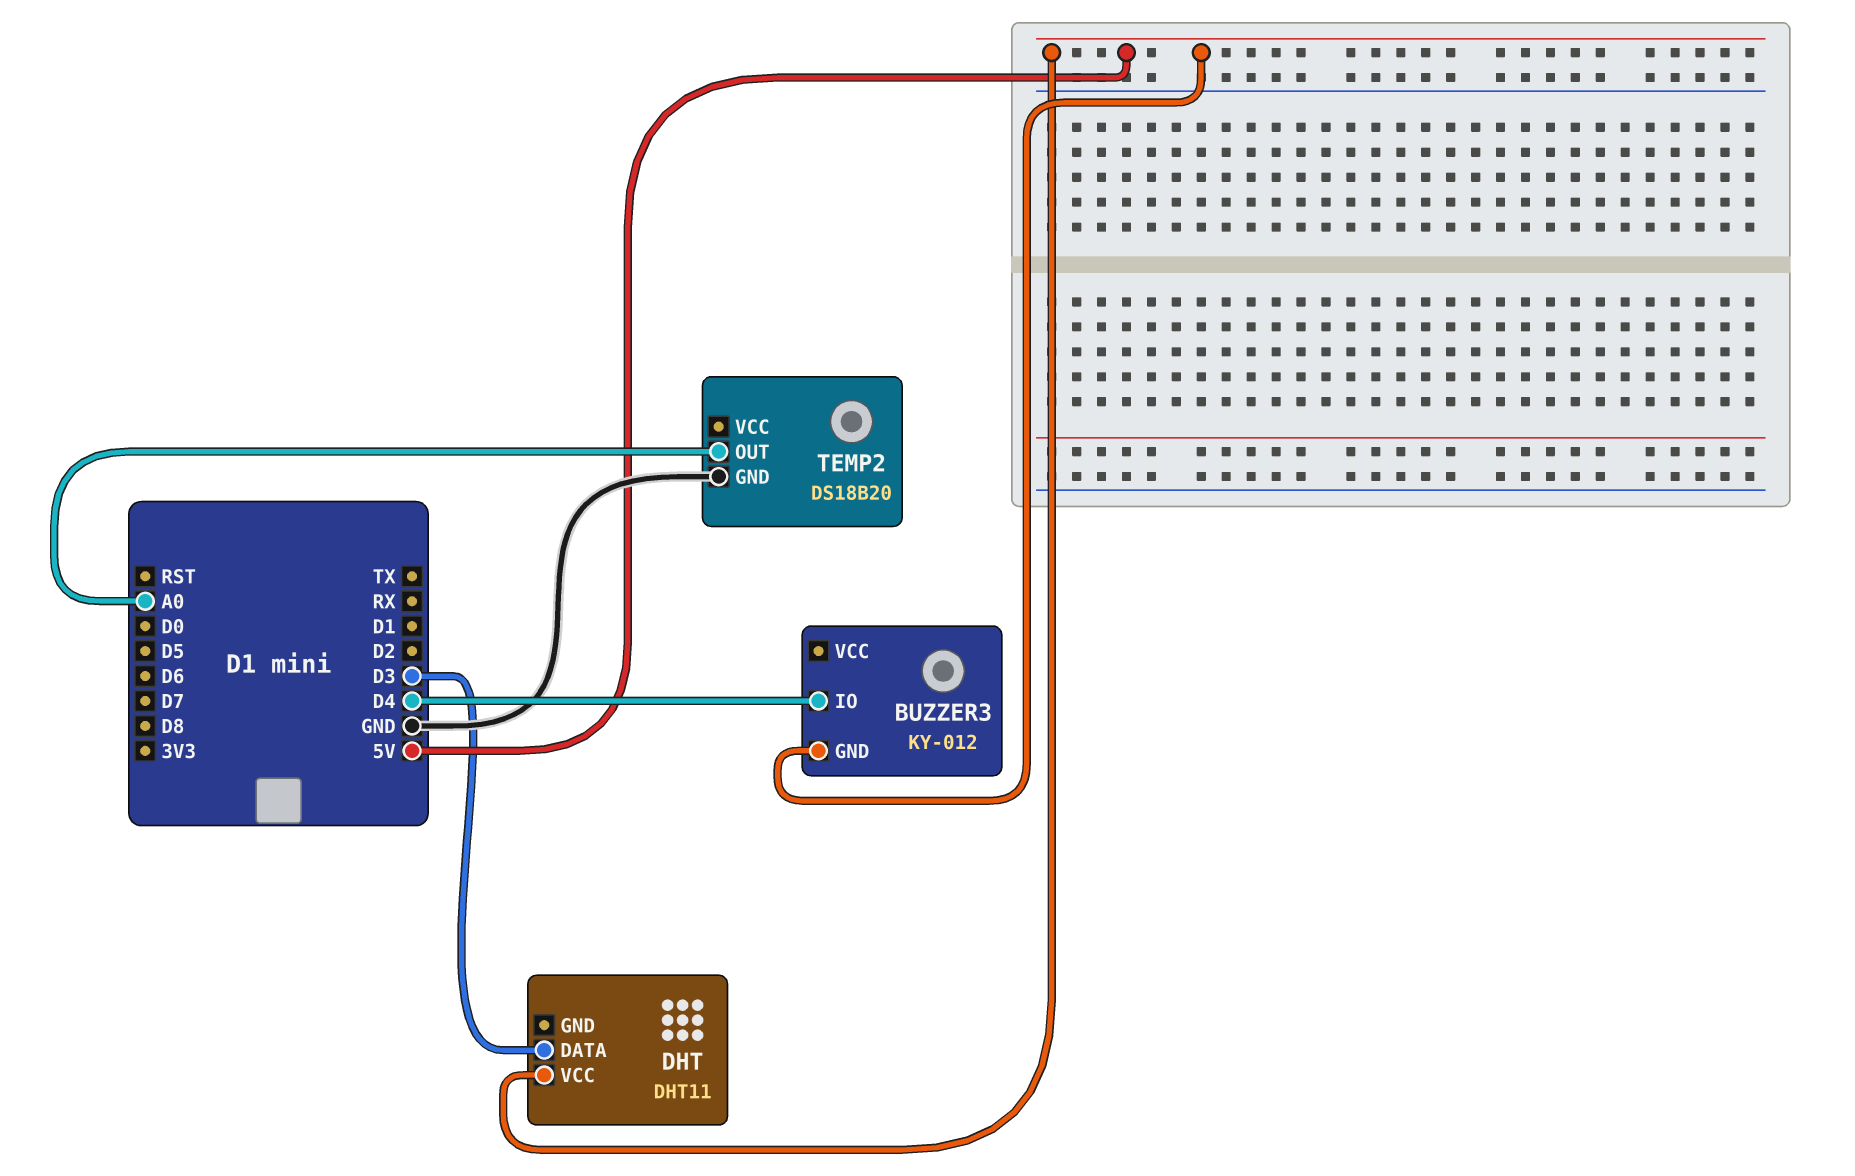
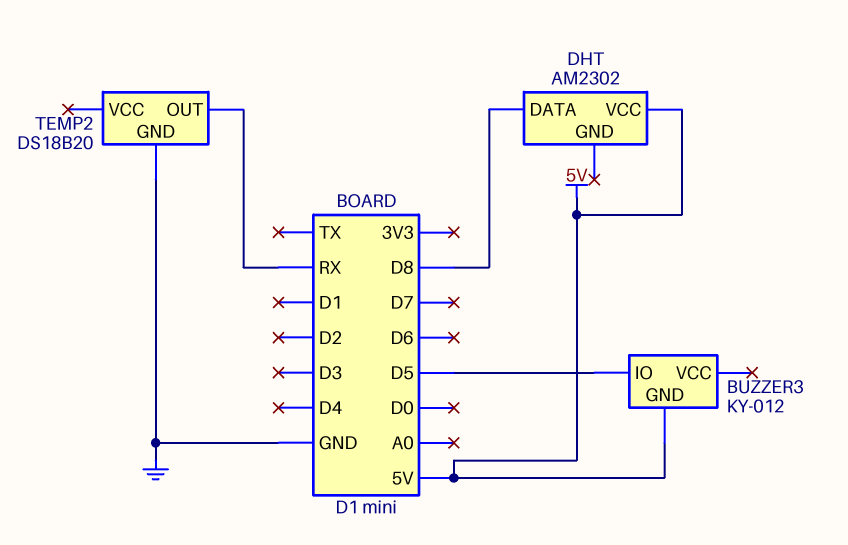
BUZZER3 pin IO: D4 -> D5
DHT: DHT11 -> AM2302
DHT pin DATA: D3 -> D8
TEMP2 pin OUT: A0 -> RX

